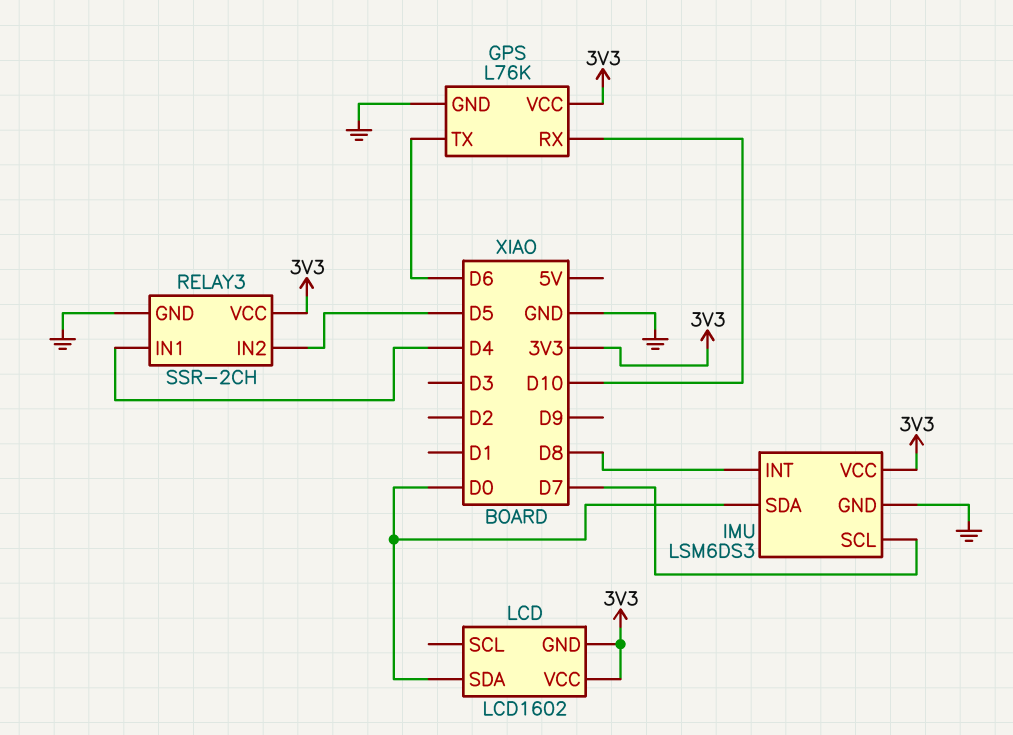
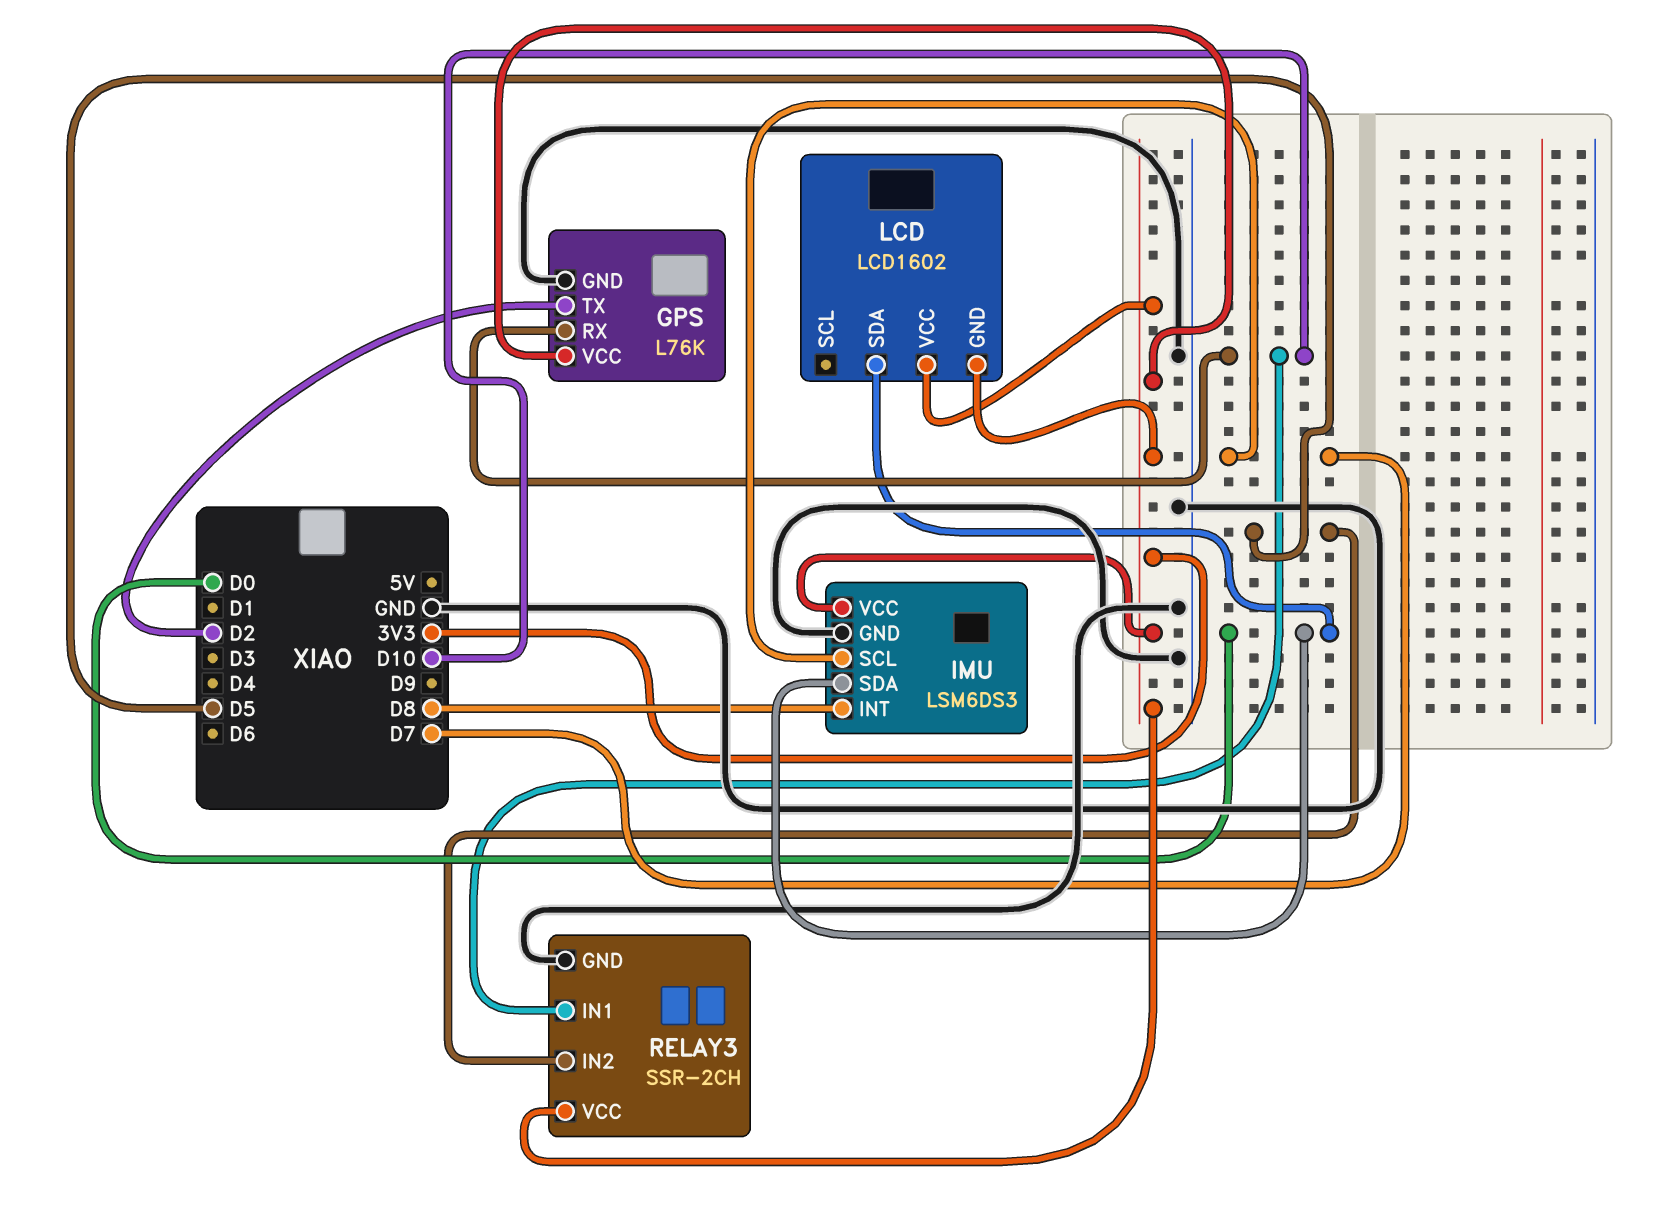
GPS pin TX: D6 -> D2
RELAY3 pin IN1: D4 -> D10

